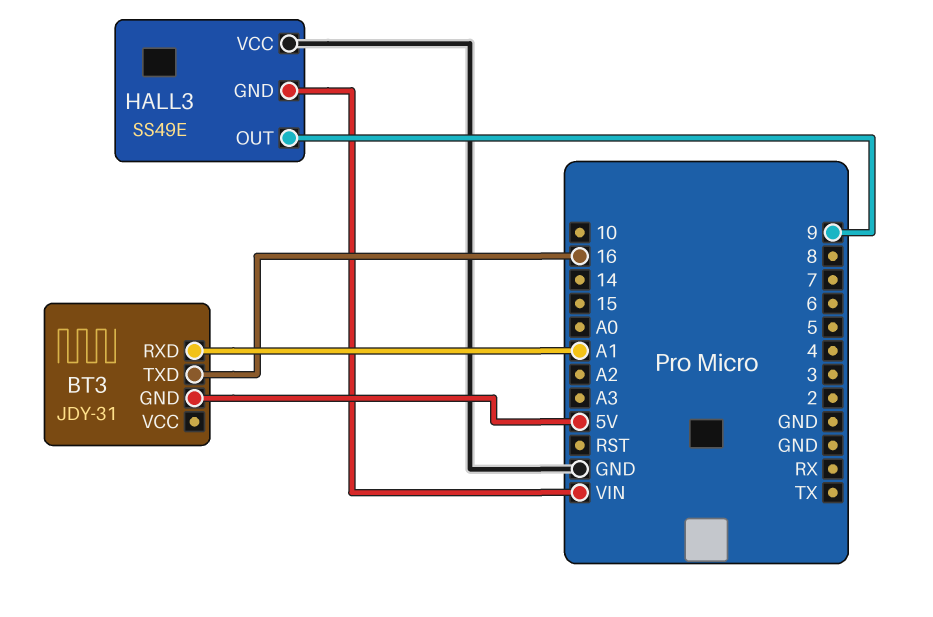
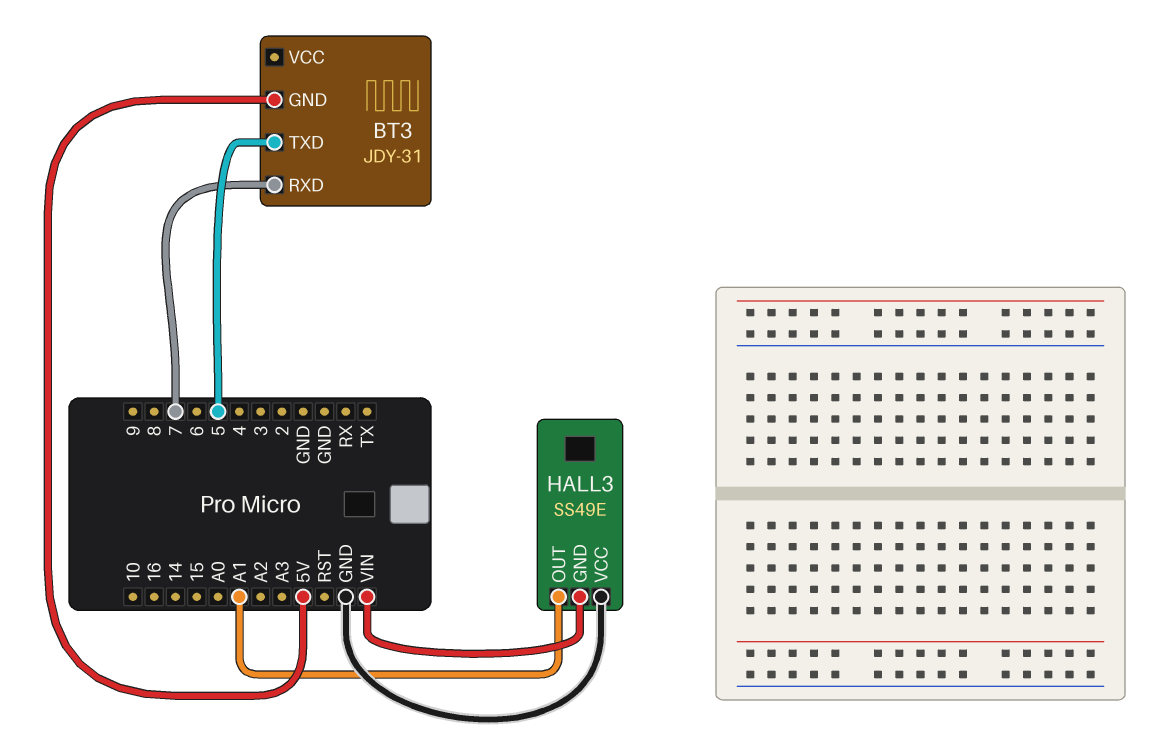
BT3 pin RXD: A1 -> 7
BT3 pin TXD: 16 -> 5
HALL3 pin OUT: 9 -> A1

